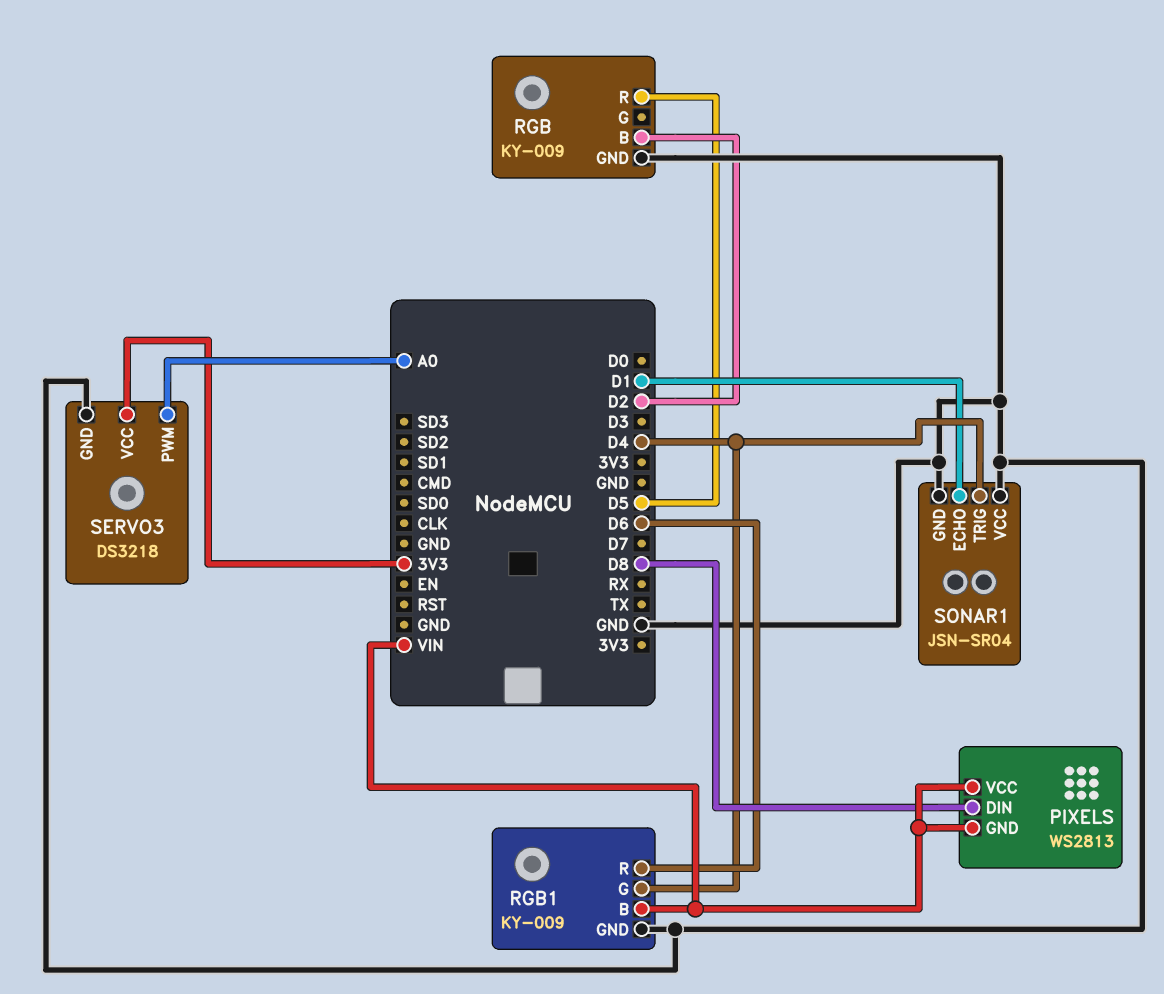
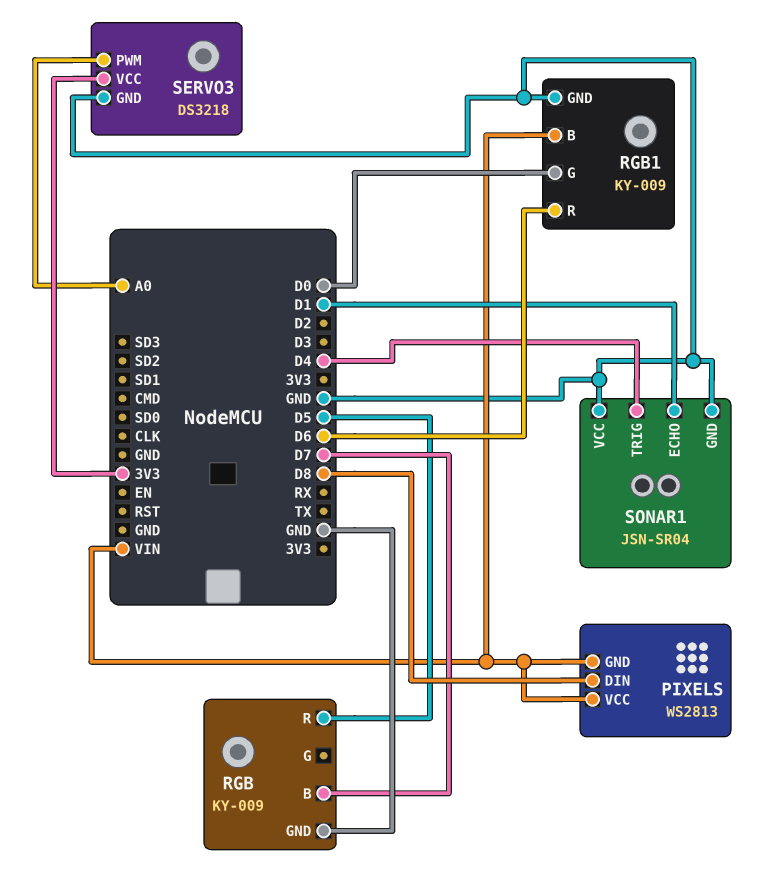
RGB pin B: D2 -> D7
RGB1 pin G: D4 -> D0

